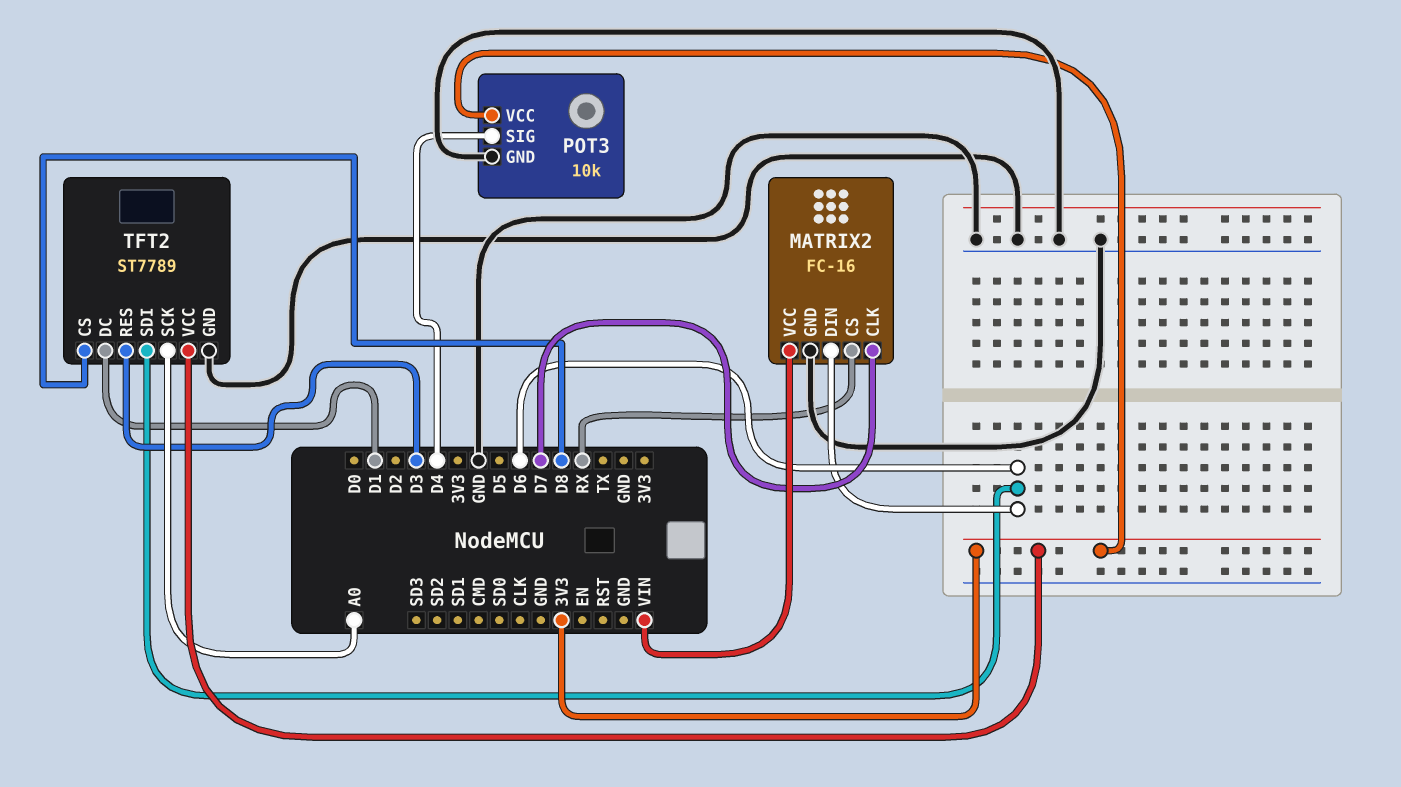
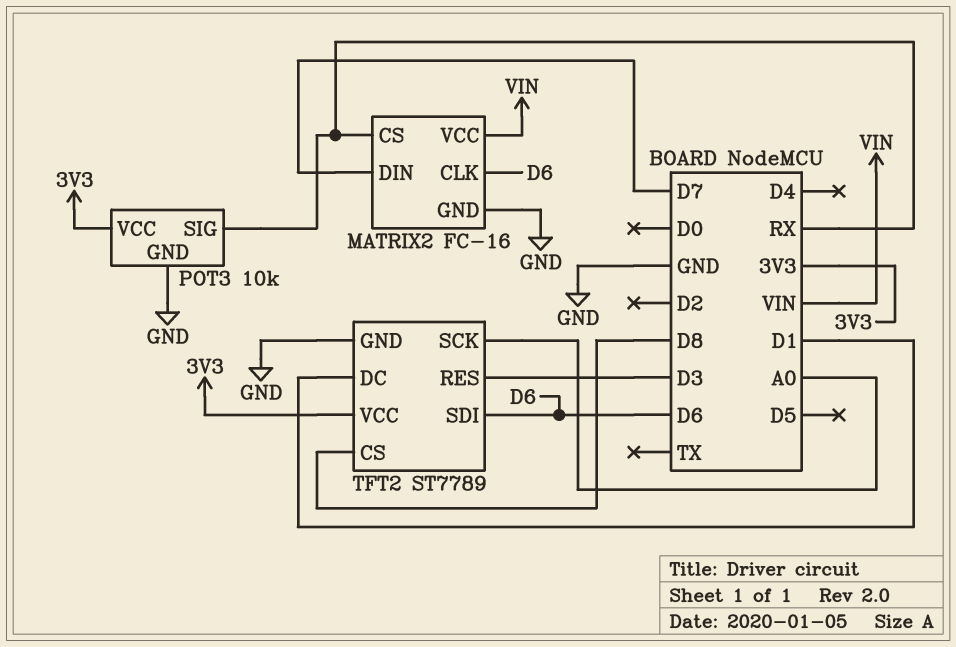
MATRIX2 pin CLK: D7 -> D6
MATRIX2 pin DIN: D6 -> D7
POT3 pin SIG: D4 -> RX

